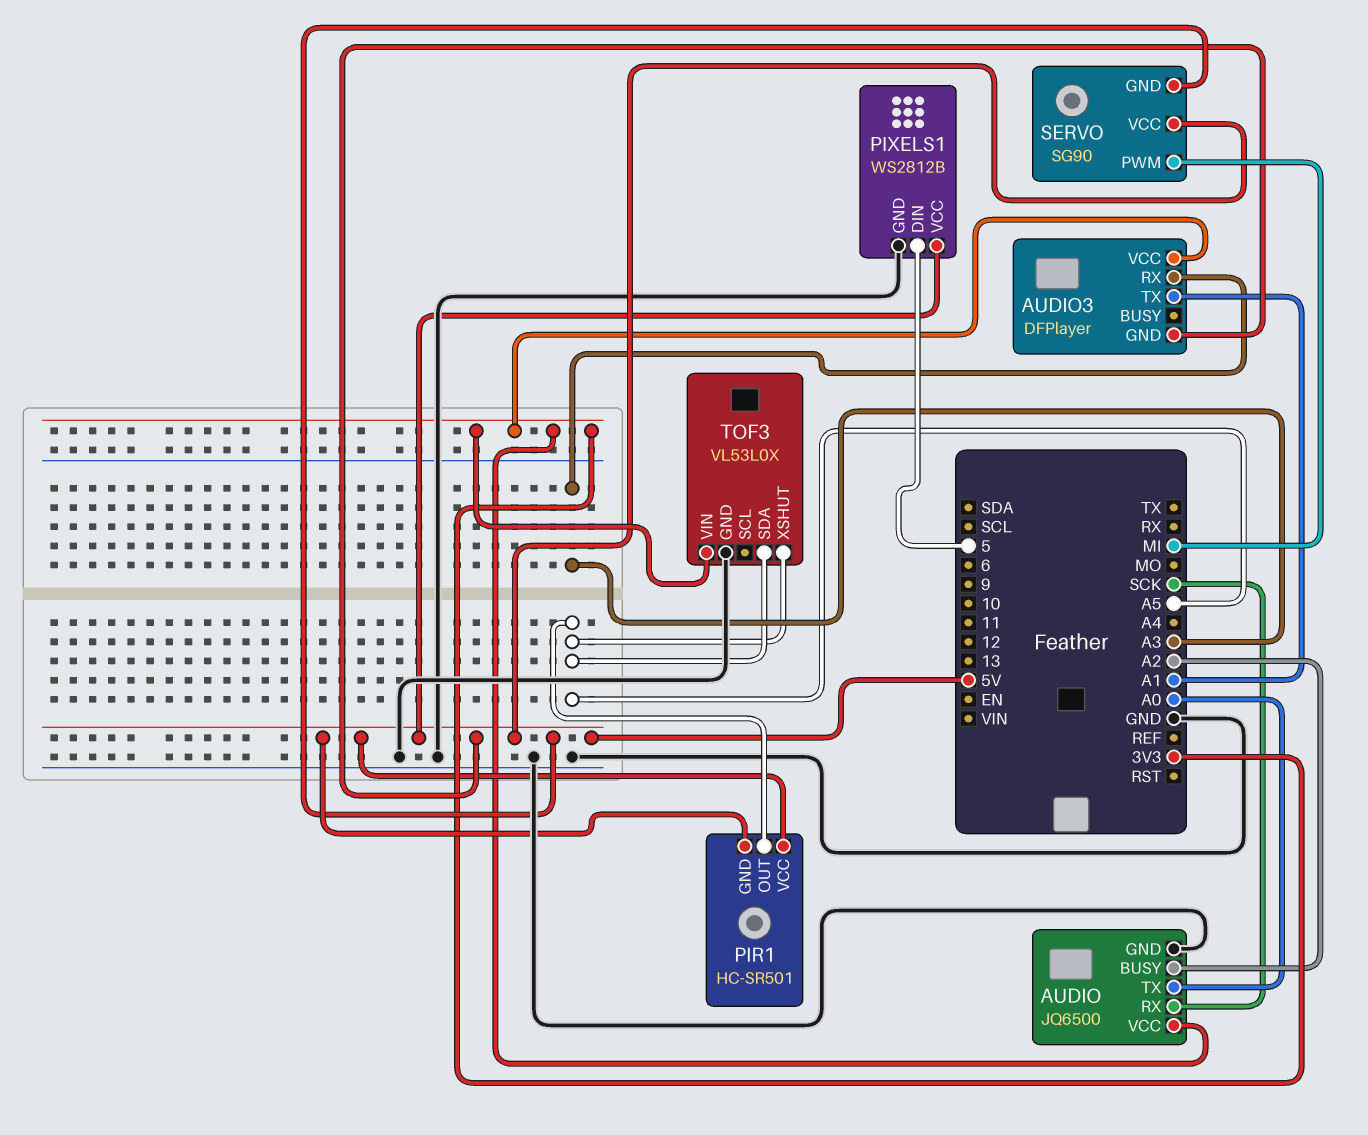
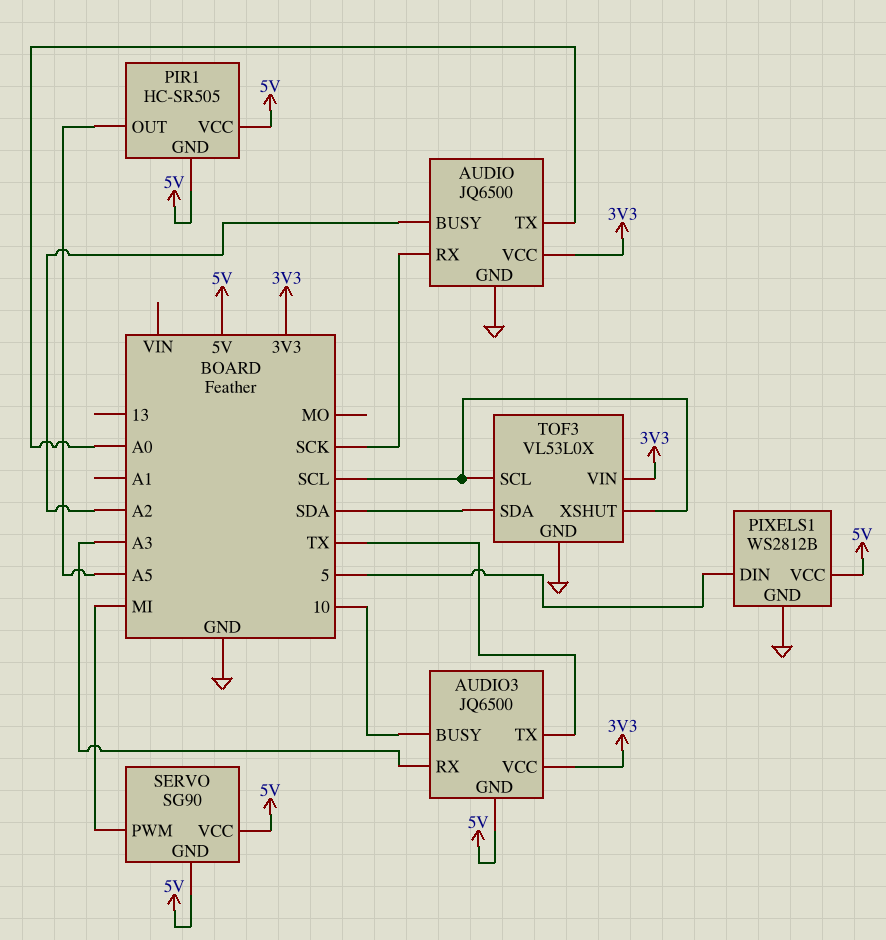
AUDIO3: DFPlayer -> JQ6500
AUDIO3 pin BUSY: none -> 10
AUDIO3 pin TX: A1 -> TX
PIR1: HC-SR501 -> HC-SR505
TOF3 pin SCL: none -> SCL
TOF3 pin SDA: A5 -> SDA
TOF3 pin XSHUT: A5 -> SCL

